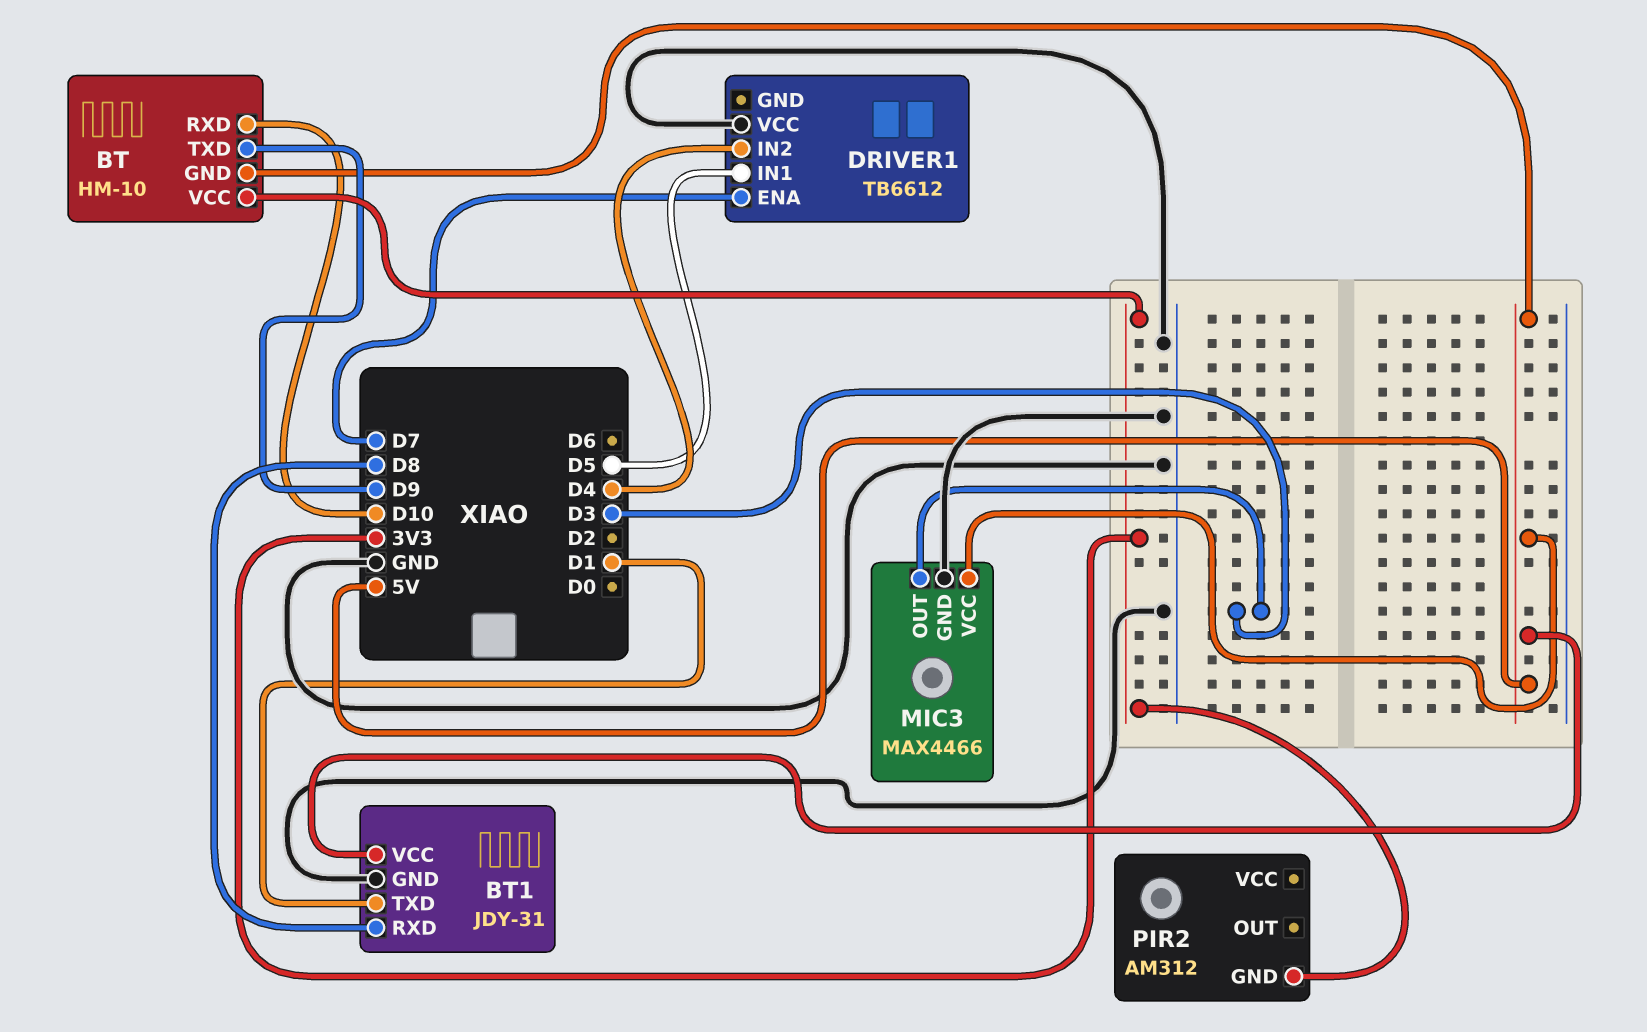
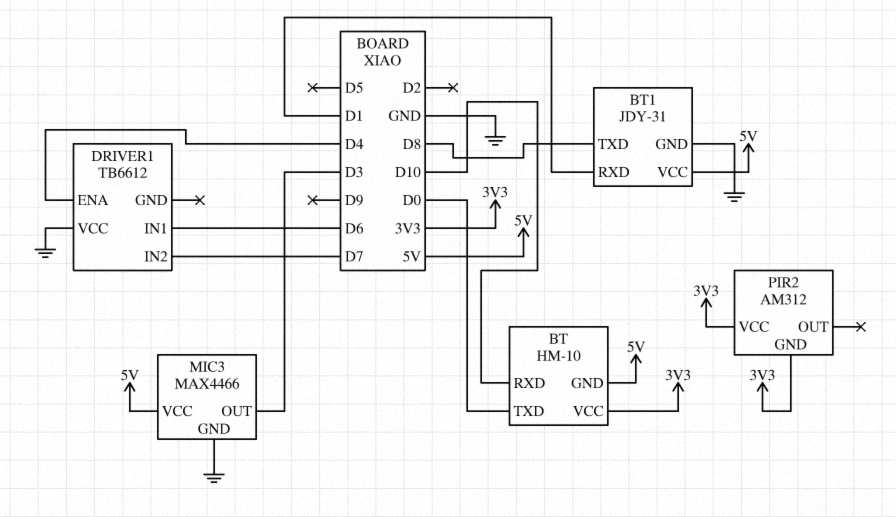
BT pin TXD: D9 -> D0
BT1 pin RXD: D8 -> D1
BT1 pin TXD: D1 -> D8
DRIVER1 pin ENA: D7 -> D4
DRIVER1 pin IN1: D5 -> D6
DRIVER1 pin IN2: D4 -> D7
PIR2 pin VCC: none -> 3V3

